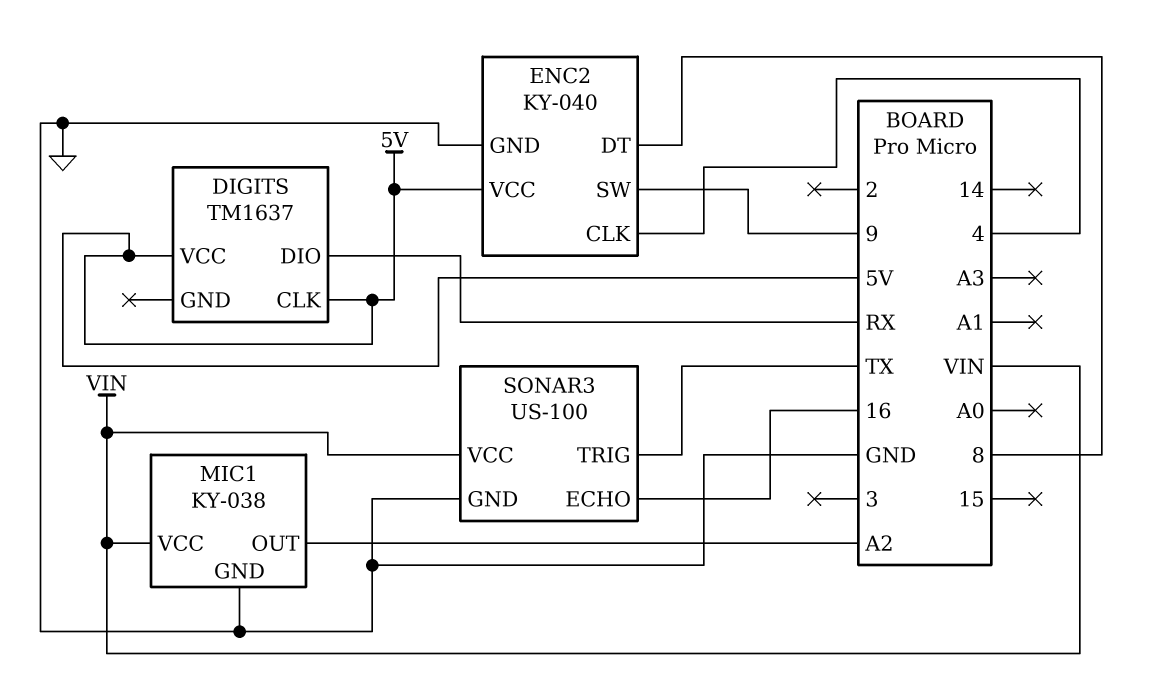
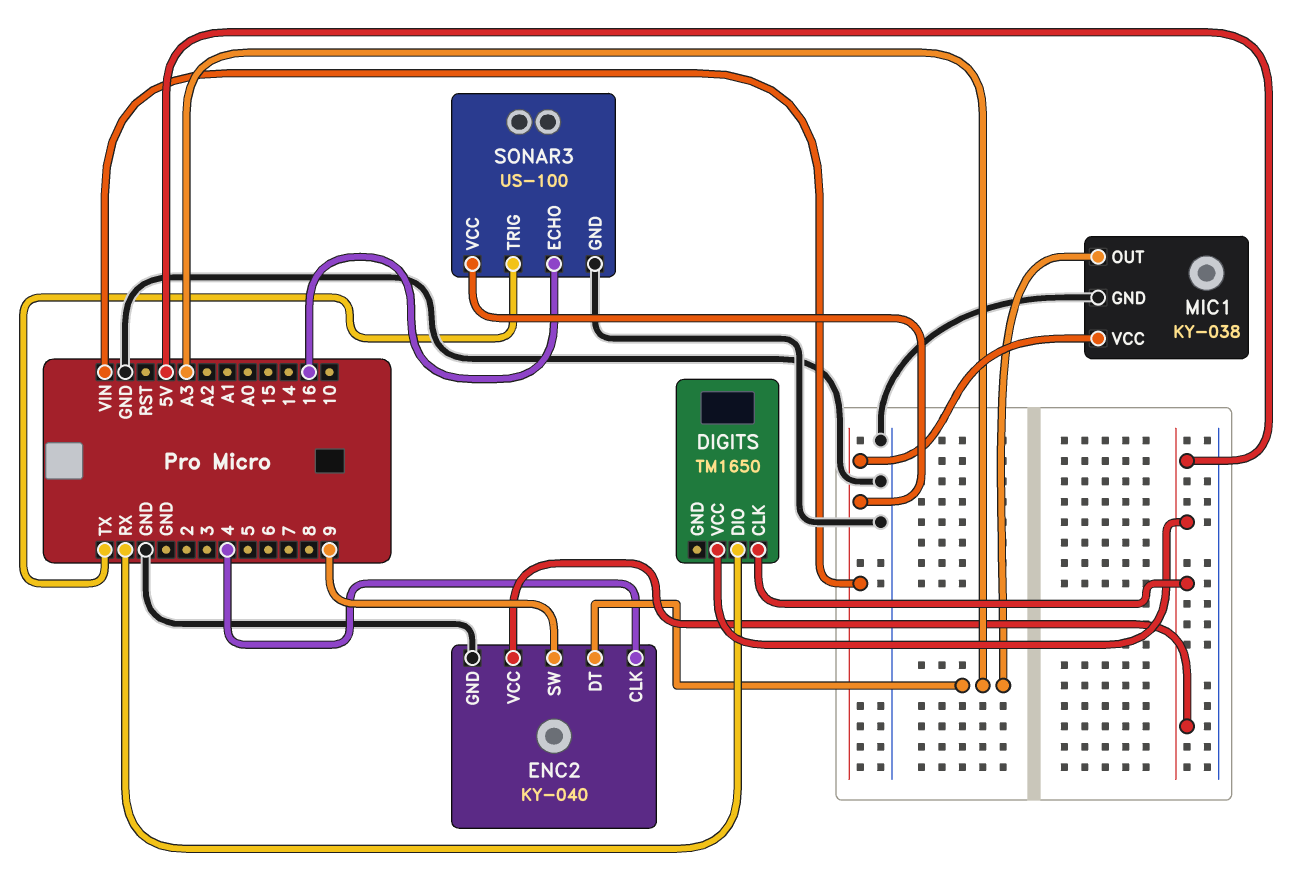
DIGITS: TM1637 -> TM1650
ENC2 pin DT: 8 -> A3
MIC1 pin OUT: A2 -> A3

